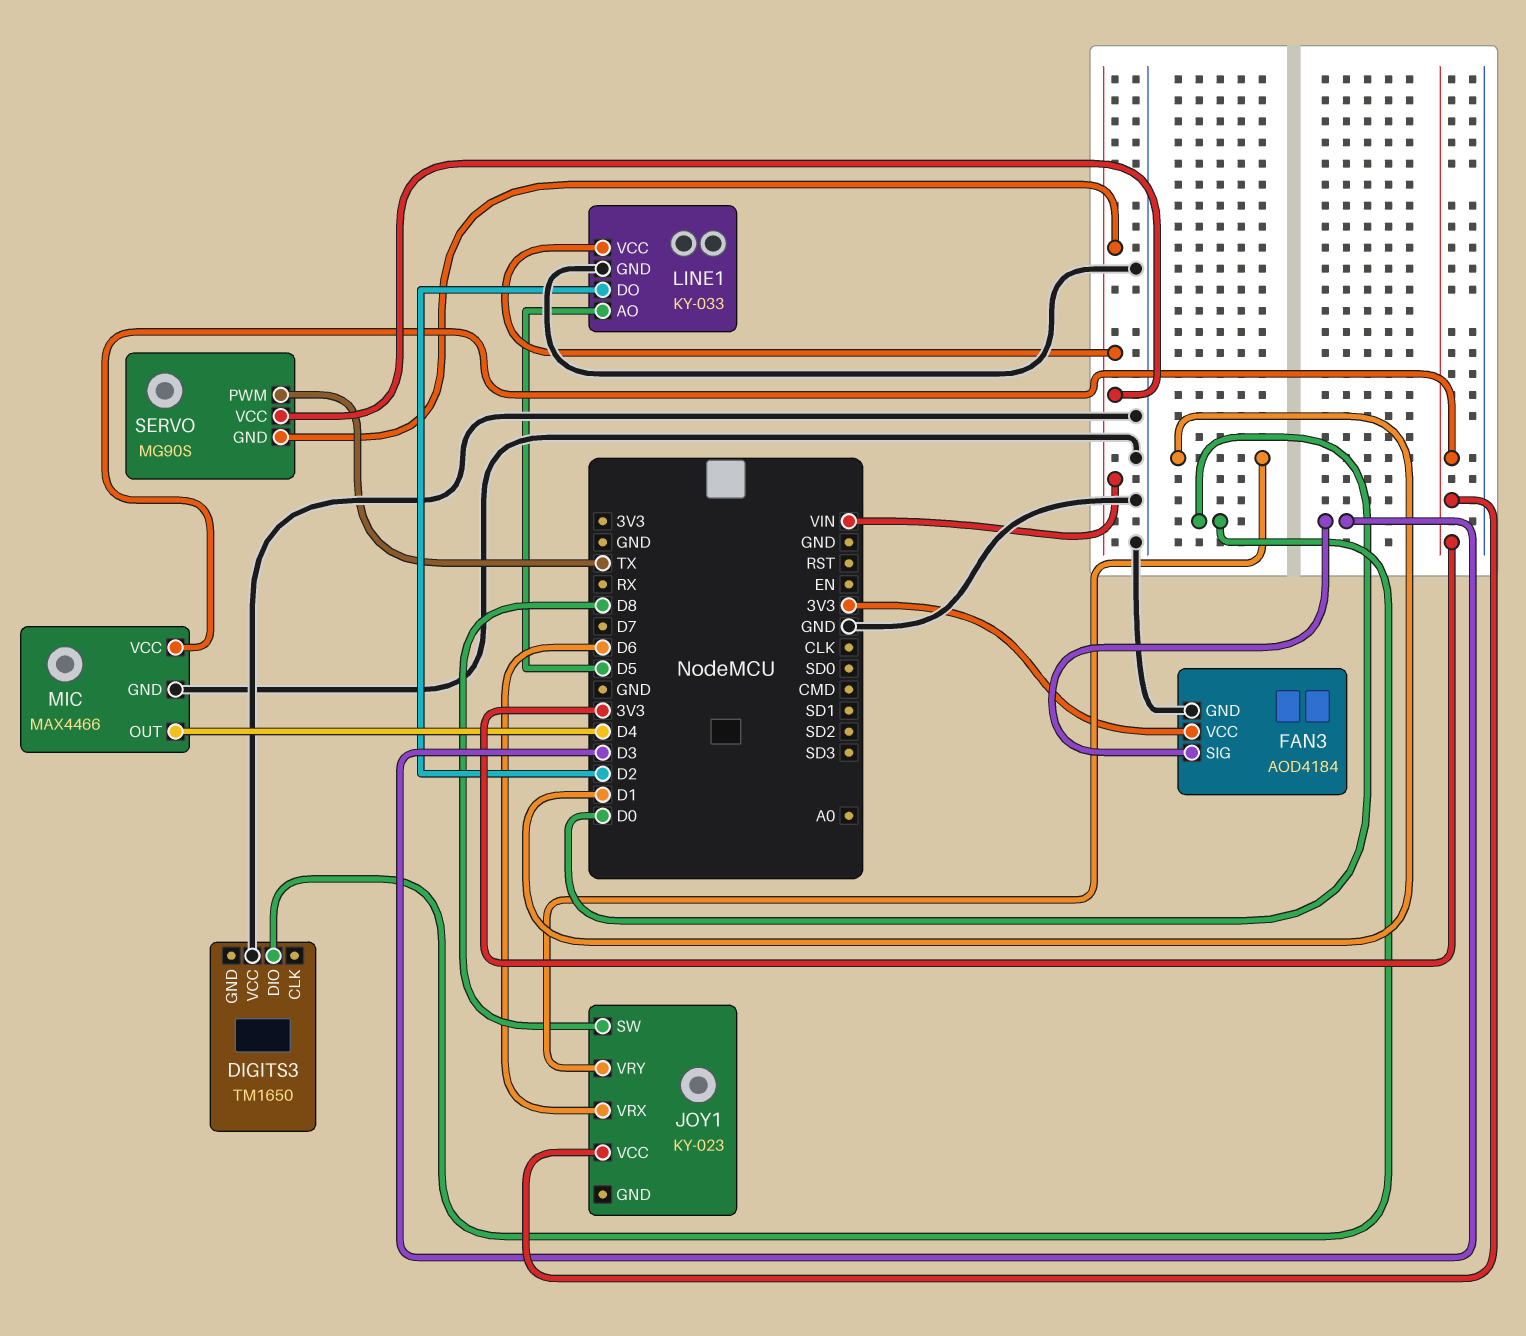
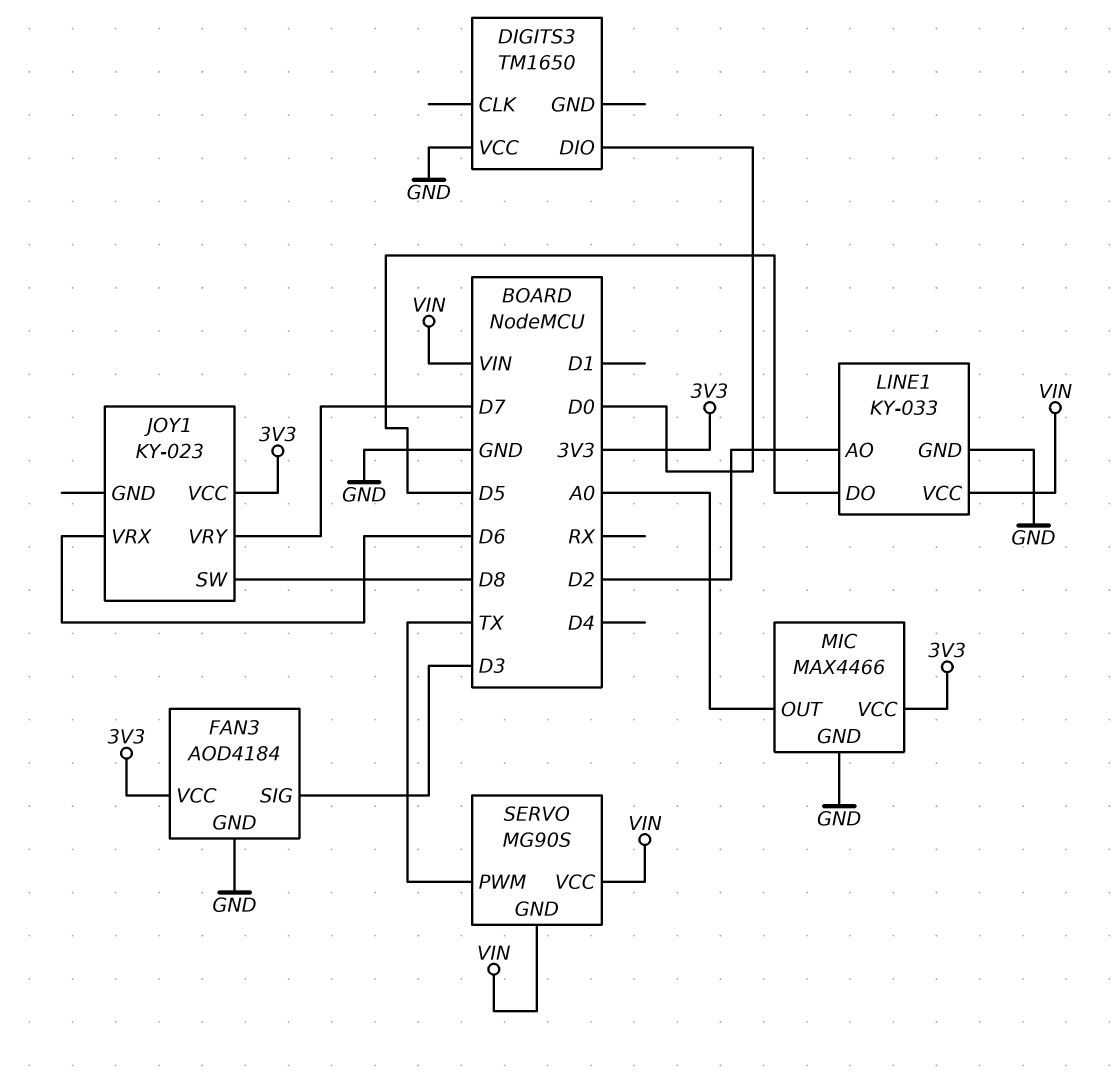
JOY1 pin VRY: D1 -> D7
LINE1 pin AO: D5 -> D2
LINE1 pin DO: D2 -> D5
MIC pin OUT: D4 -> A0

